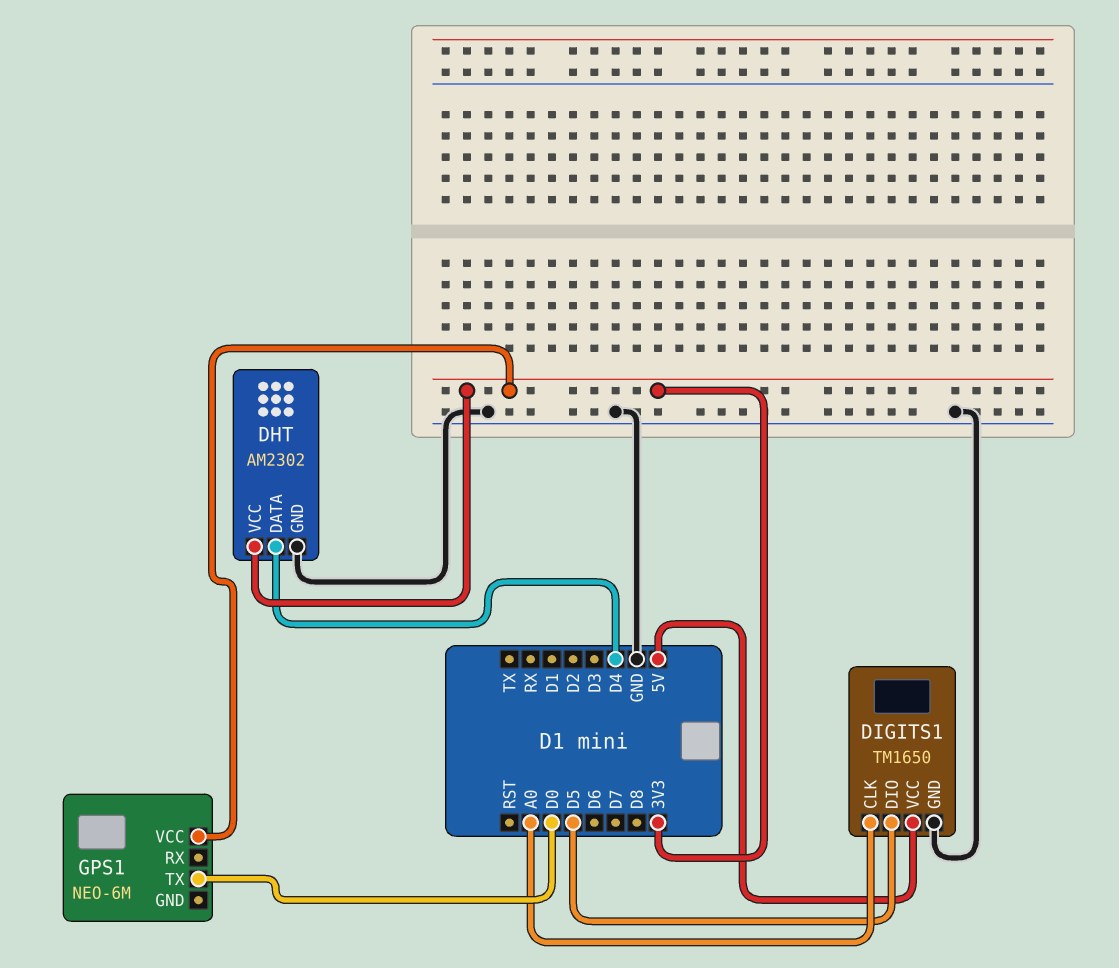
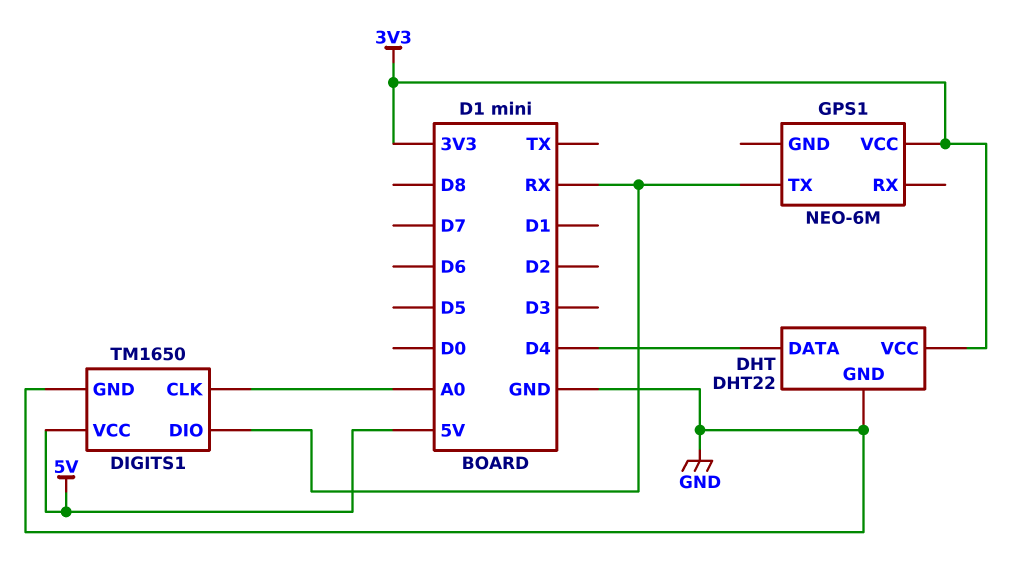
DHT: AM2302 -> DHT22
DIGITS1 pin DIO: D5 -> RX
GPS1 pin TX: D0 -> RX

